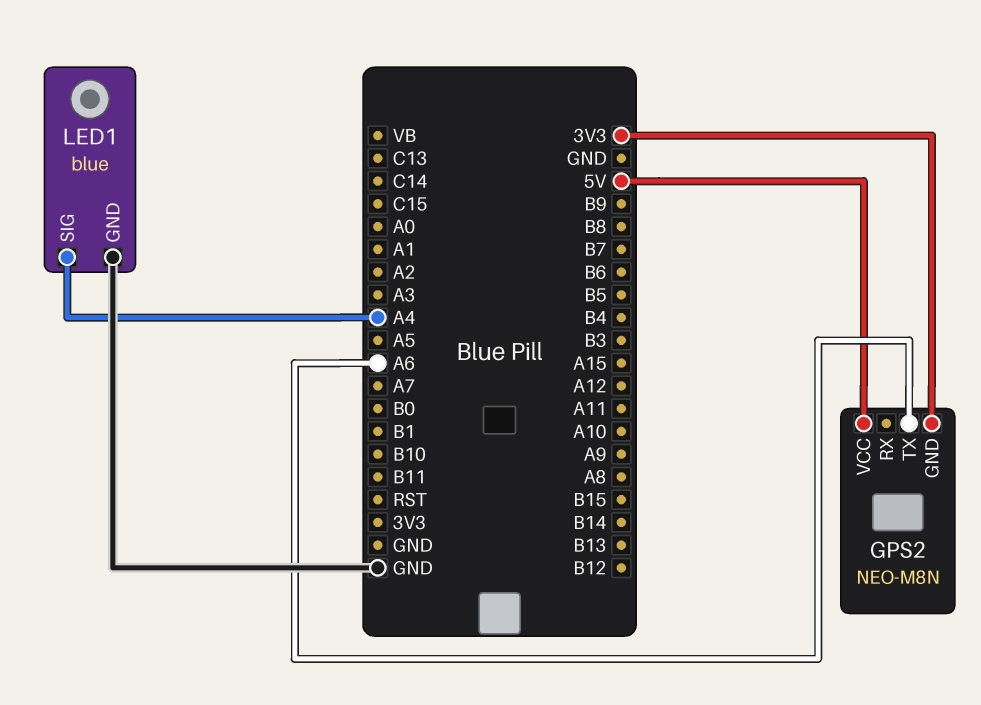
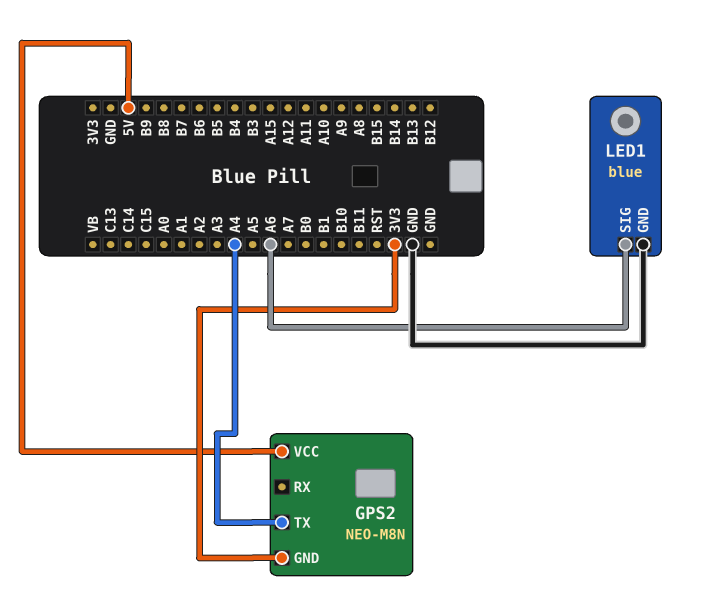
GPS2 pin TX: A6 -> A4
LED1 pin SIG: A4 -> A6

